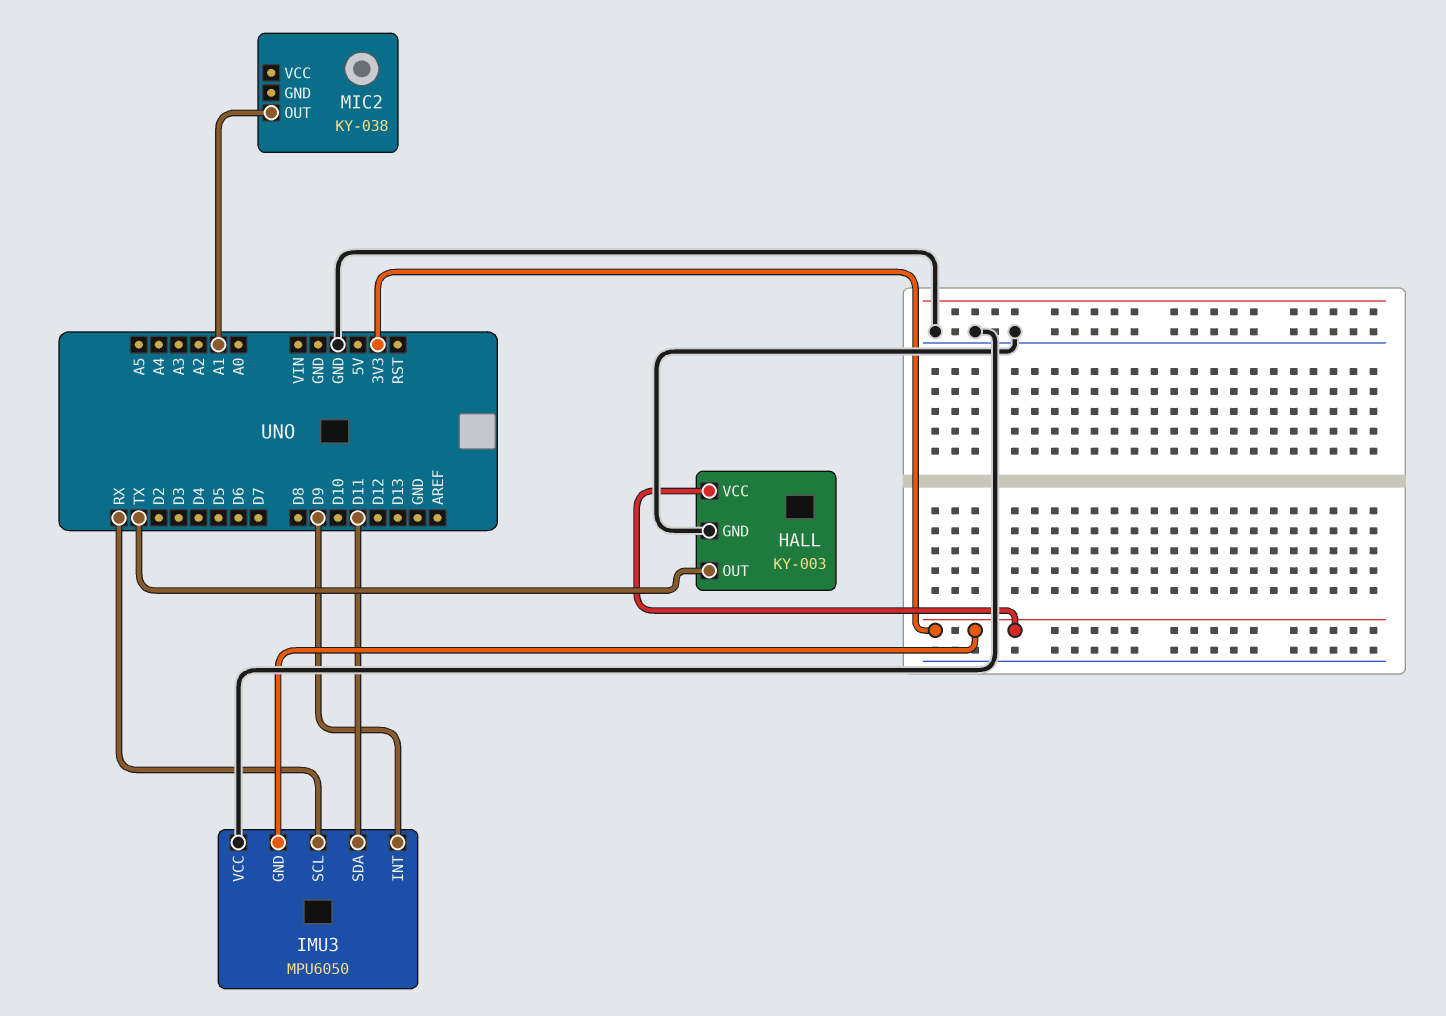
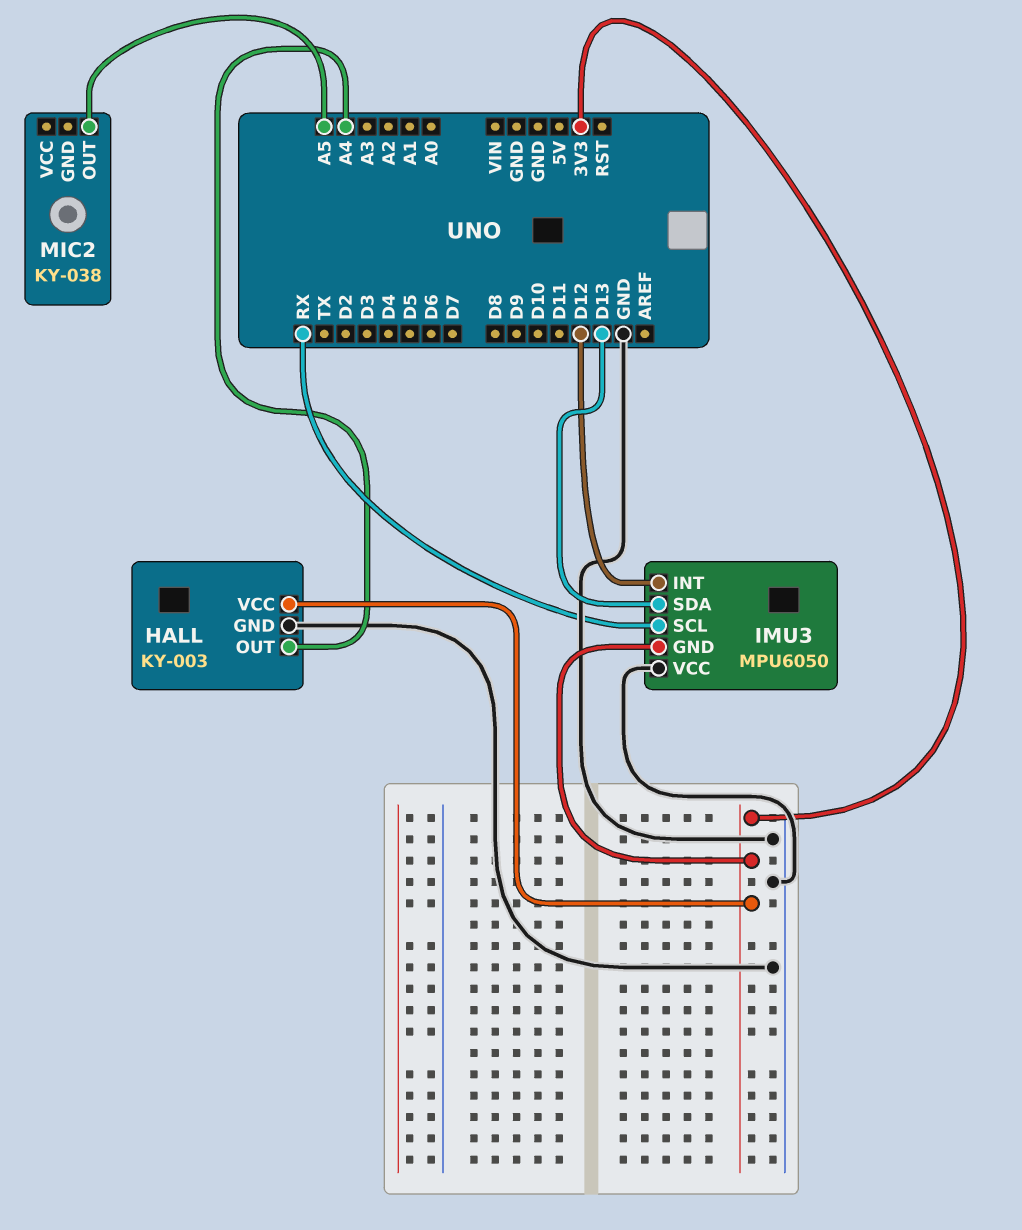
HALL pin OUT: TX -> A4
IMU3 pin INT: D9 -> D12
IMU3 pin SDA: D11 -> D13
MIC2 pin OUT: A1 -> A5

